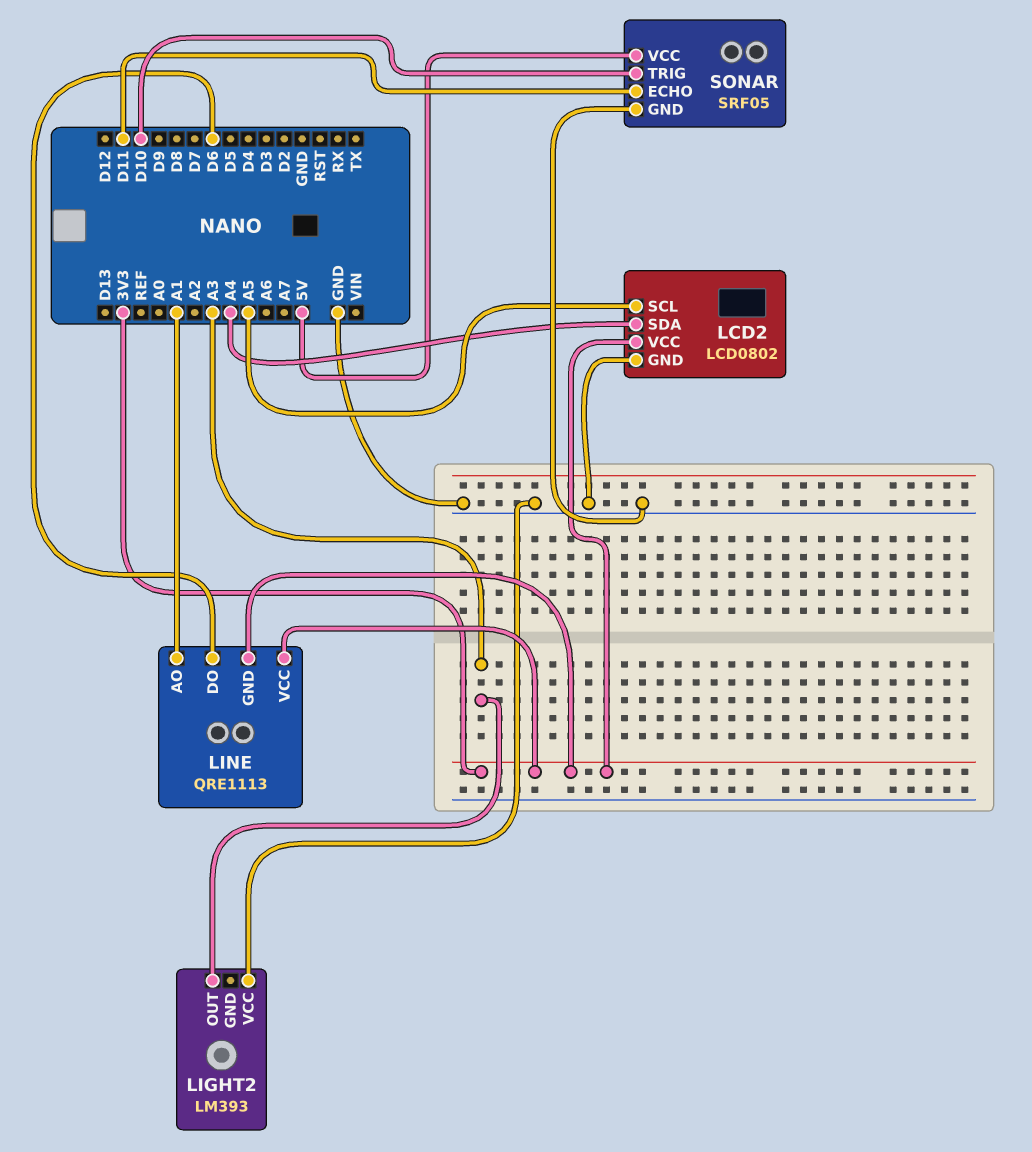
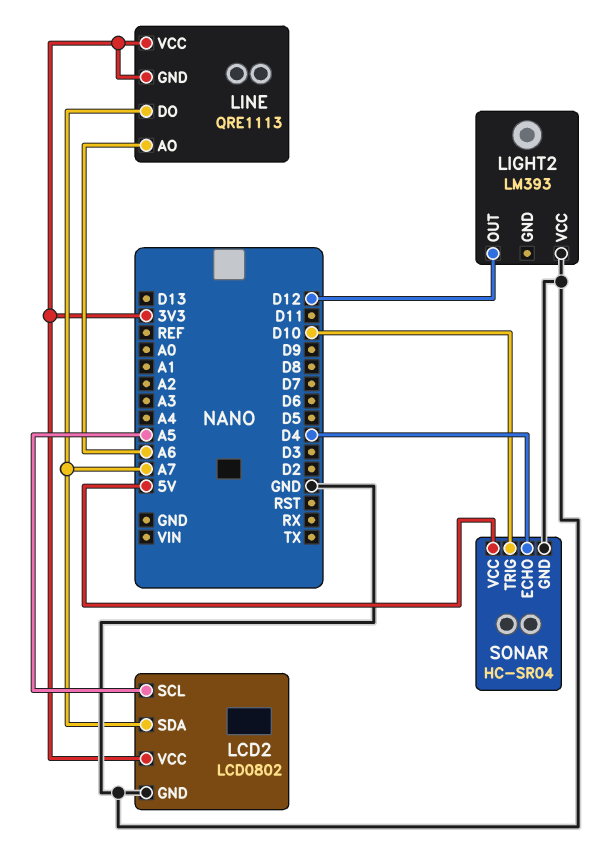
LCD2 pin SDA: A4 -> A7
LIGHT2 pin OUT: A3 -> D12
LINE pin AO: A1 -> A6
LINE pin DO: D6 -> A7
SONAR: SRF05 -> HC-SR04
SONAR pin ECHO: D11 -> D4

